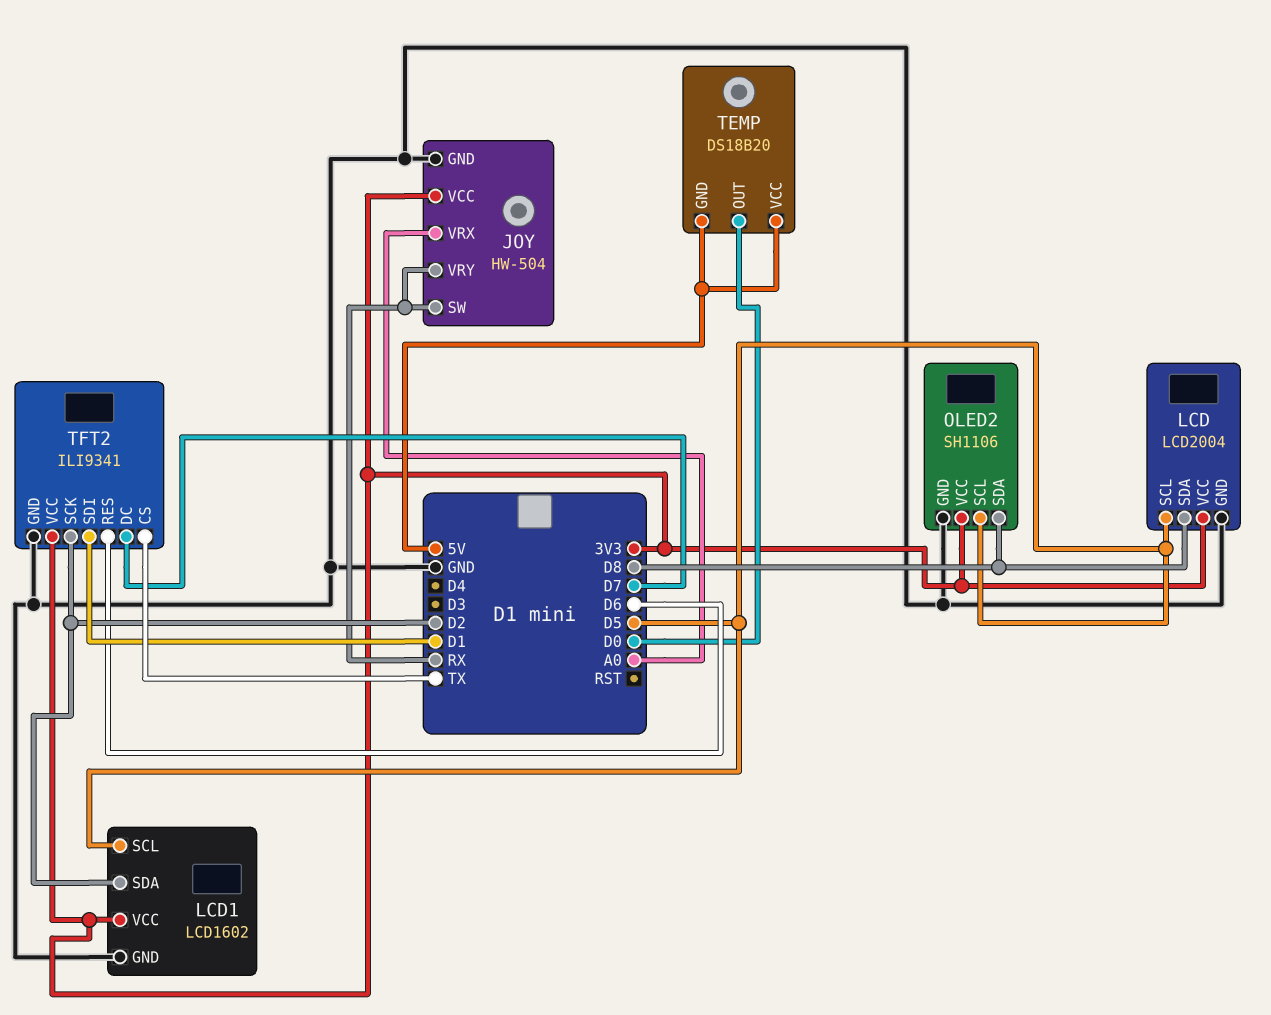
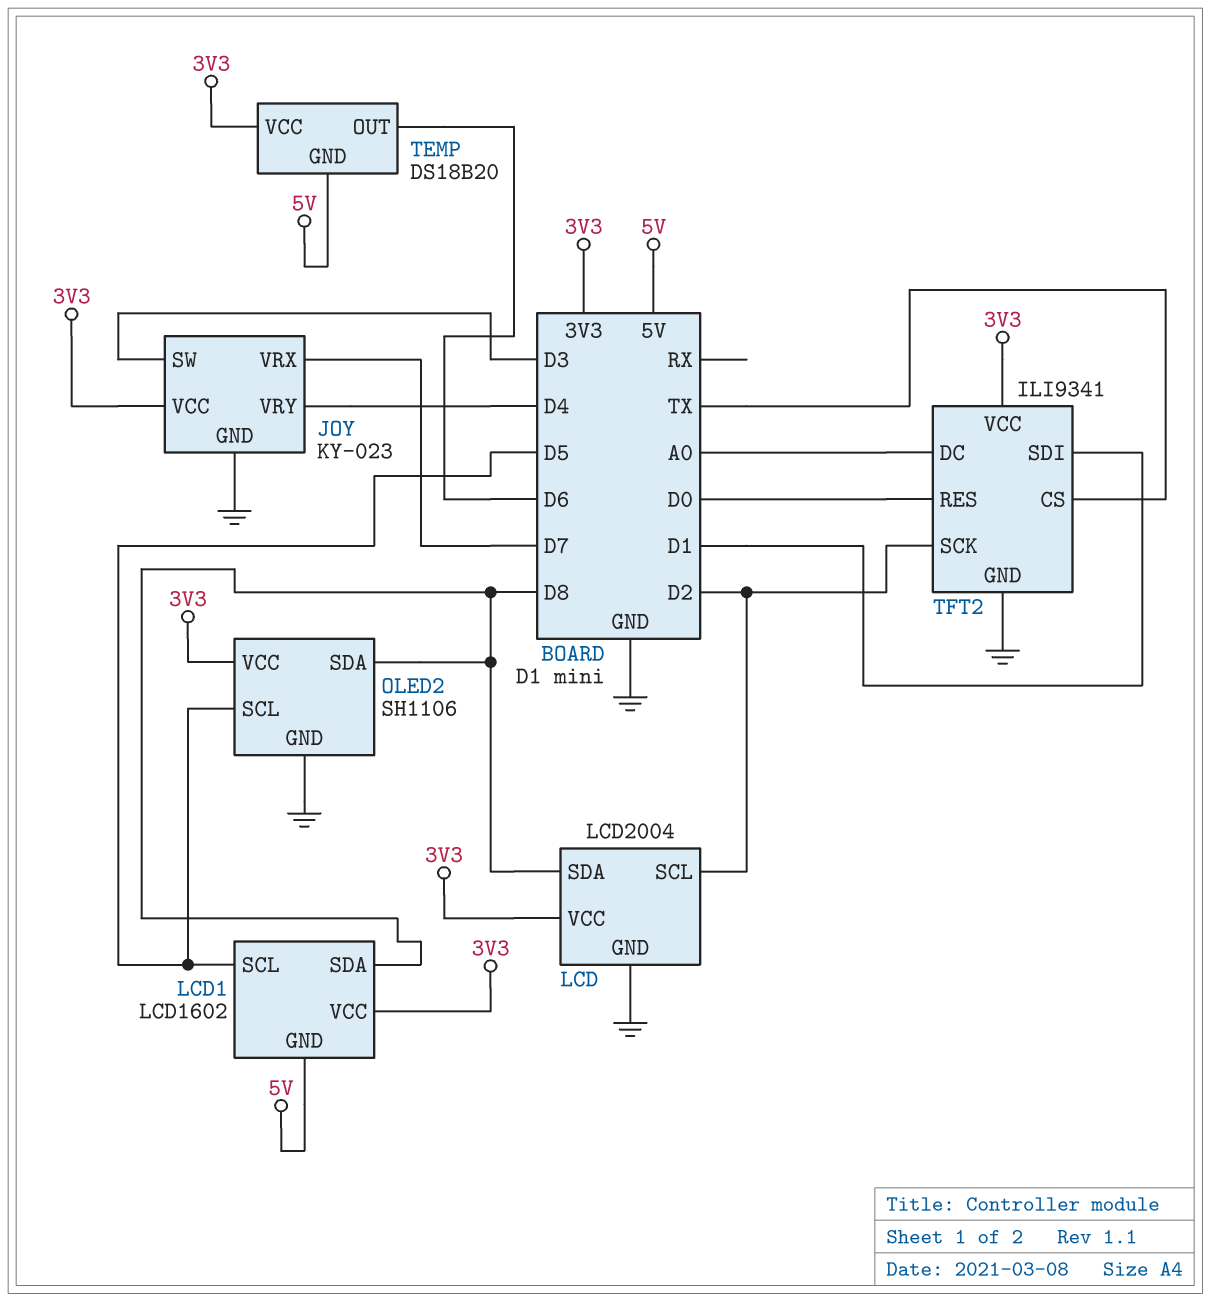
JOY: HW-504 -> KY-023
JOY pin SW: RX -> D3
JOY pin VRX: A0 -> D7
JOY pin VRY: RX -> D4
LCD pin SCL: D5 -> D2
LCD1 pin GND: GND -> 5V
LCD1 pin SDA: D2 -> D8
TEMP pin OUT: D0 -> D6
TEMP pin VCC: 5V -> 3V3
TFT2 pin DC: D7 -> A0
TFT2 pin RES: D6 -> D0

